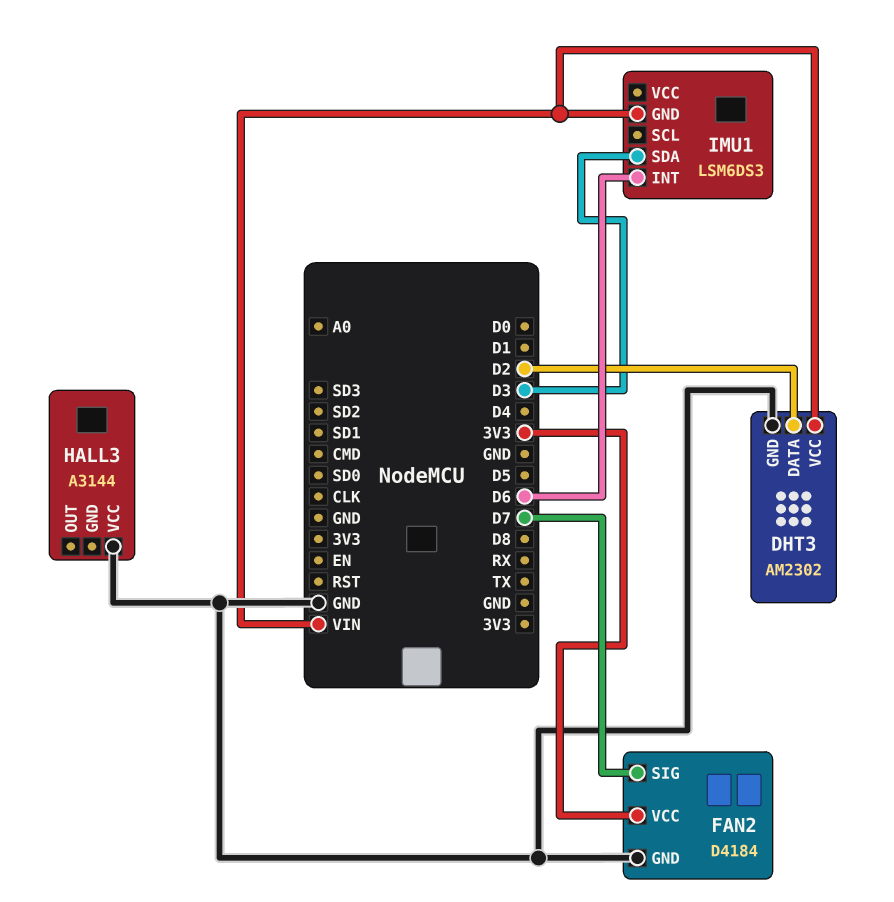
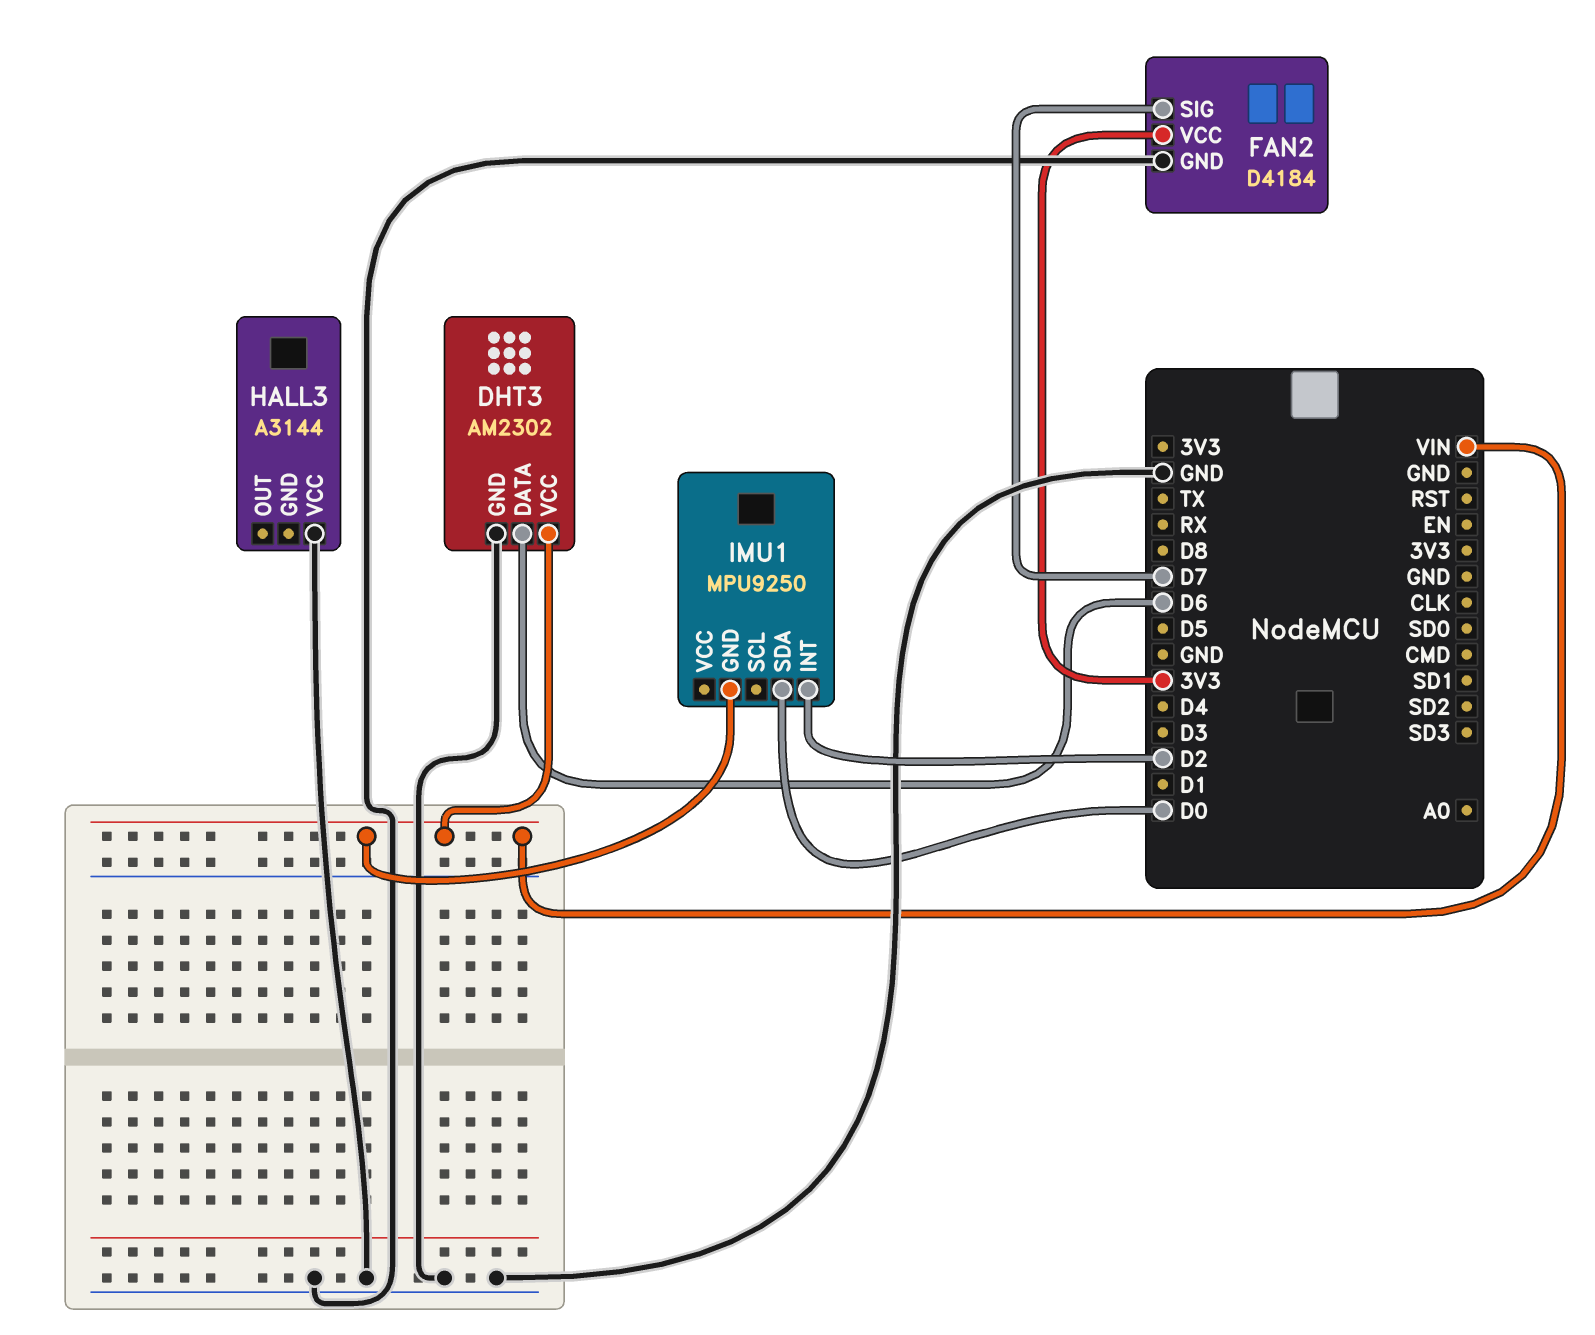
DHT3 pin DATA: D2 -> D6
IMU1: LSM6DS3 -> MPU9250
IMU1 pin INT: D6 -> D2
IMU1 pin SDA: D3 -> D0

